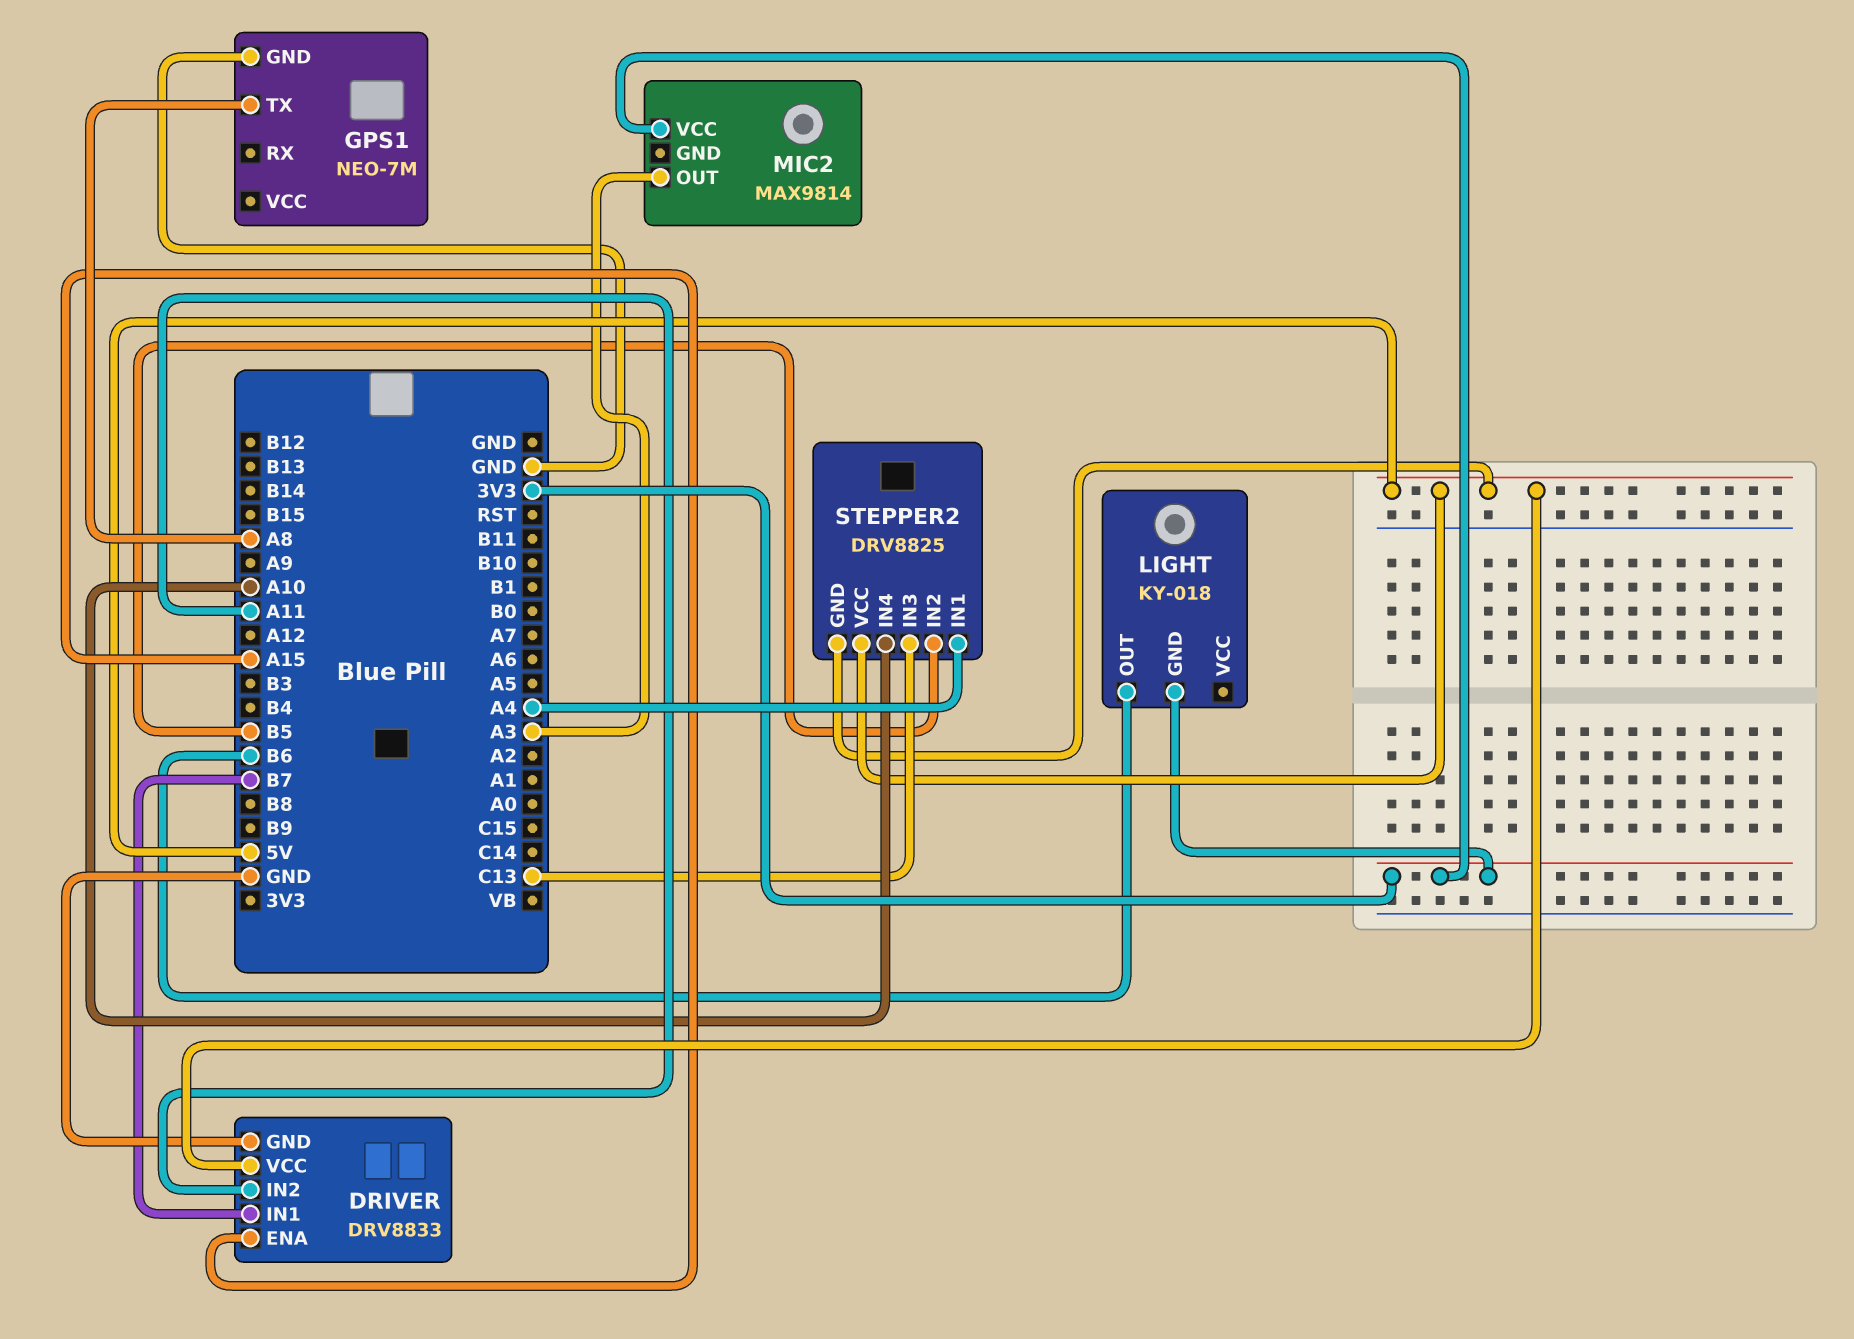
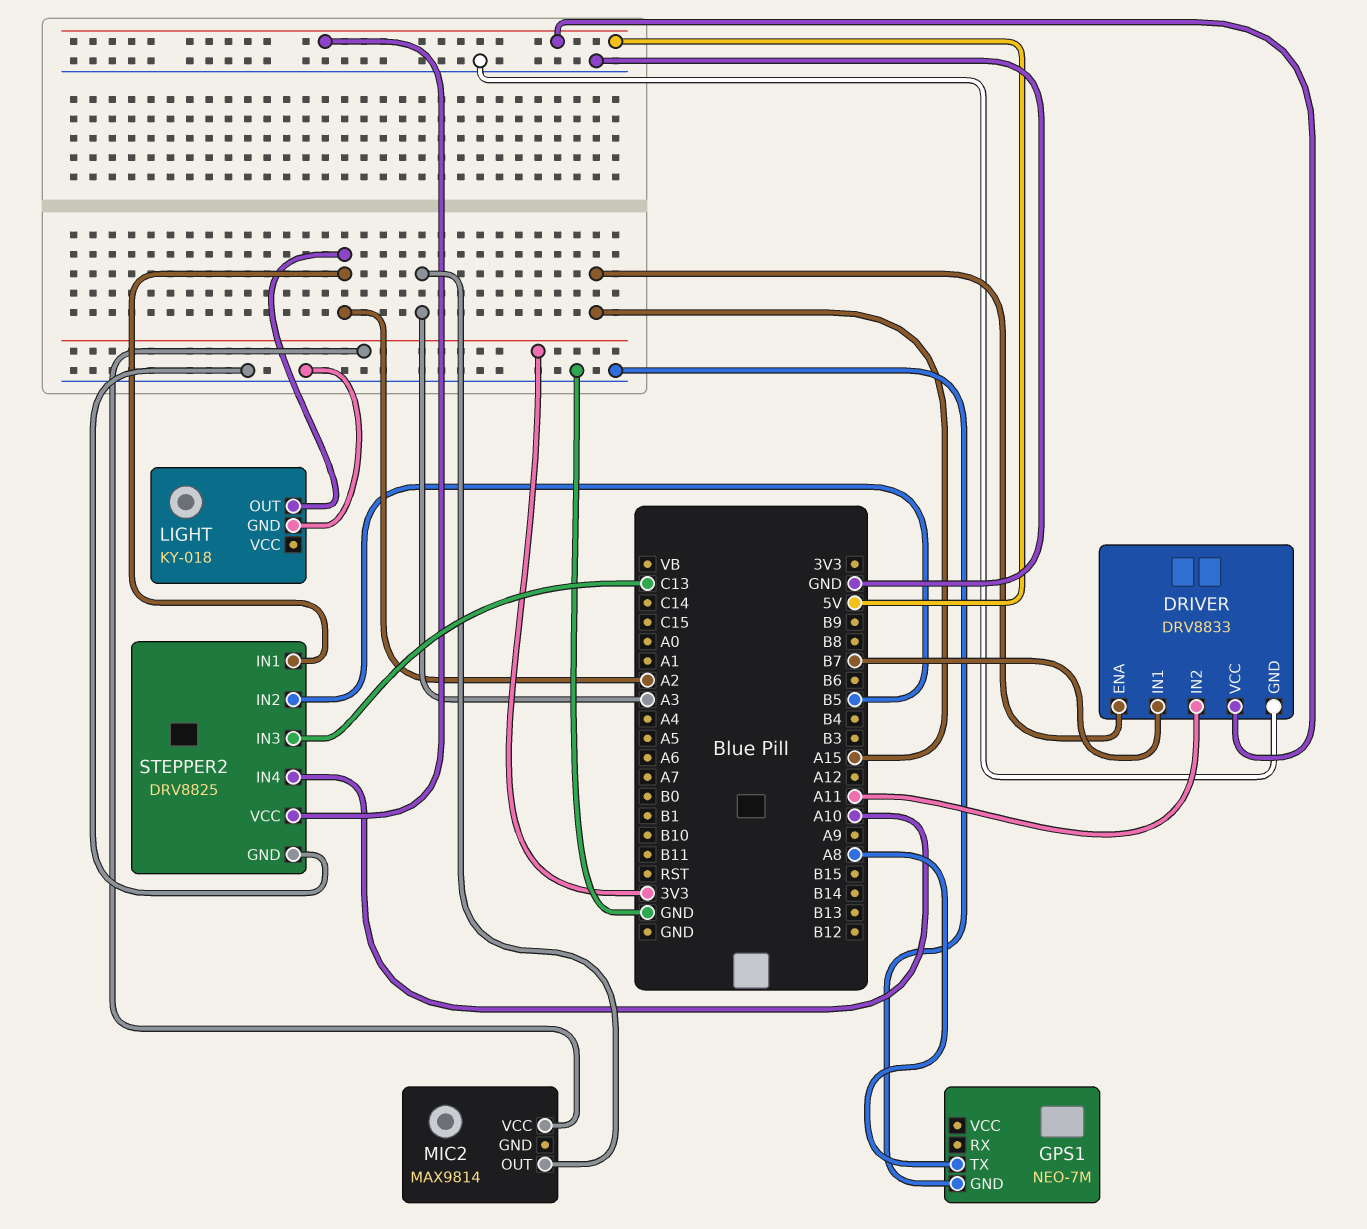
LIGHT pin GND: 3V3 -> GND
LIGHT pin OUT: B6 -> A2
STEPPER2 pin GND: 5V -> GND
STEPPER2 pin IN1: A4 -> A2

